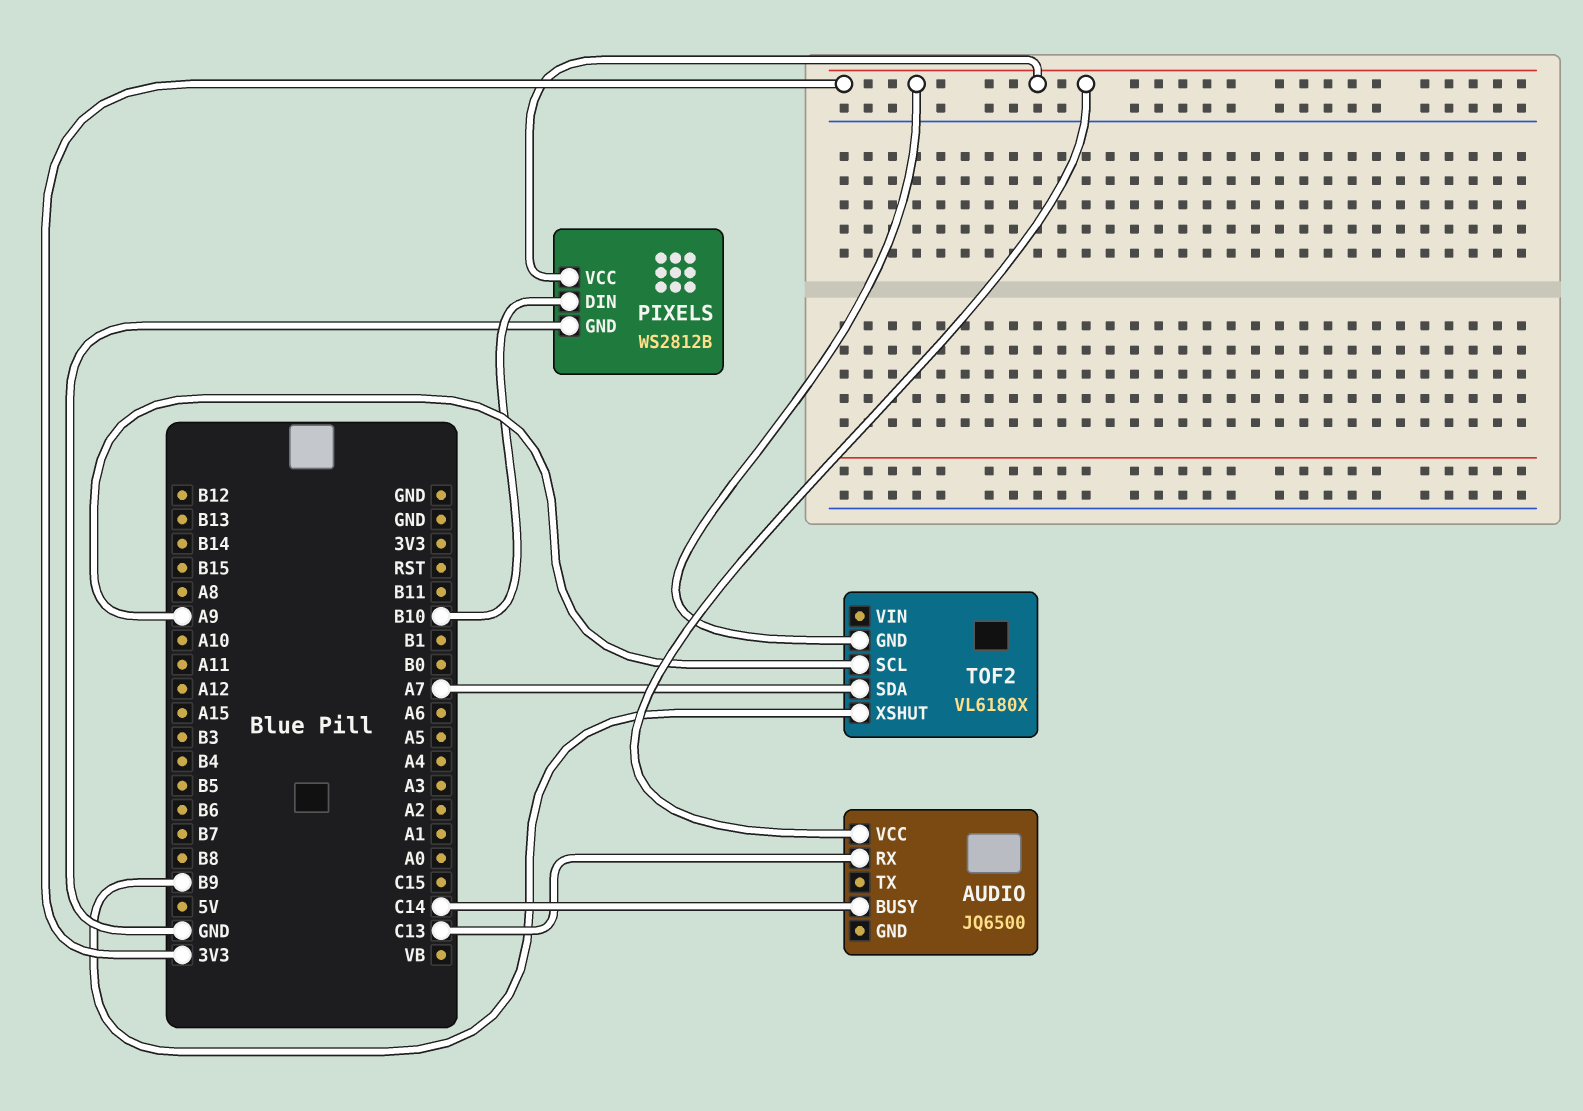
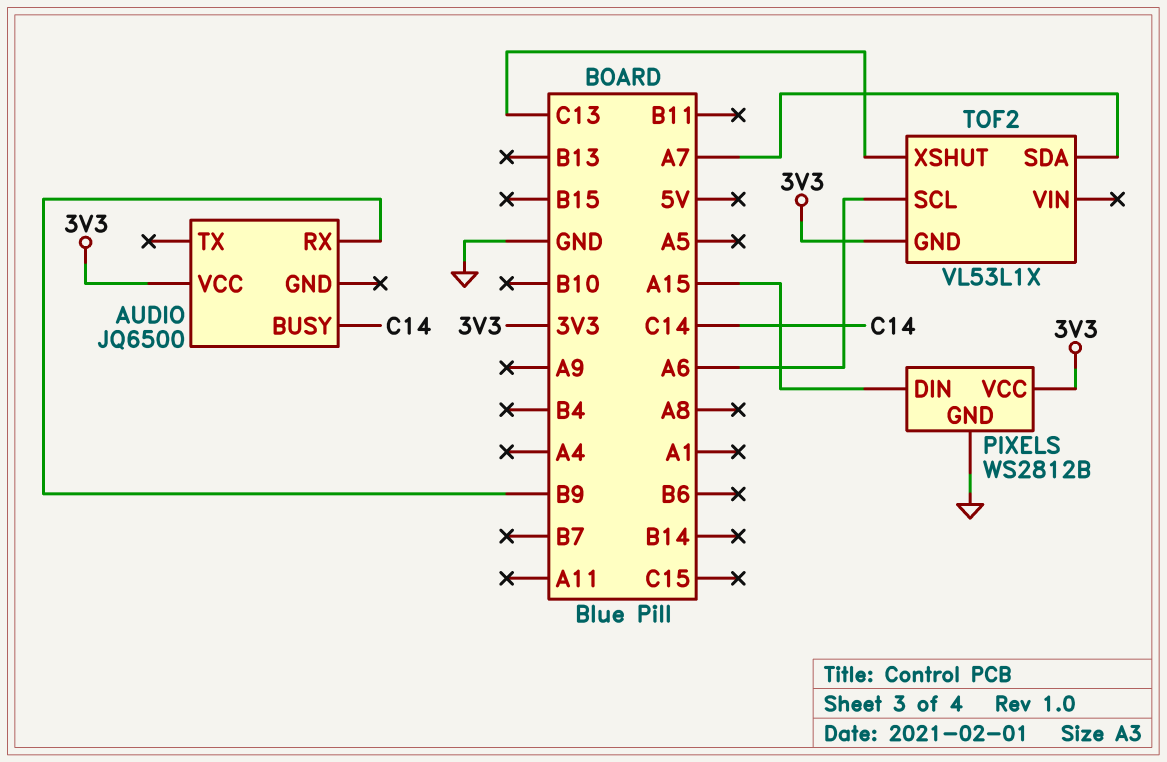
AUDIO pin RX: C13 -> B9
PIXELS pin DIN: B10 -> A15
TOF2: VL6180X -> VL53L1X
TOF2 pin SCL: A9 -> A6
TOF2 pin XSHUT: B9 -> C13

